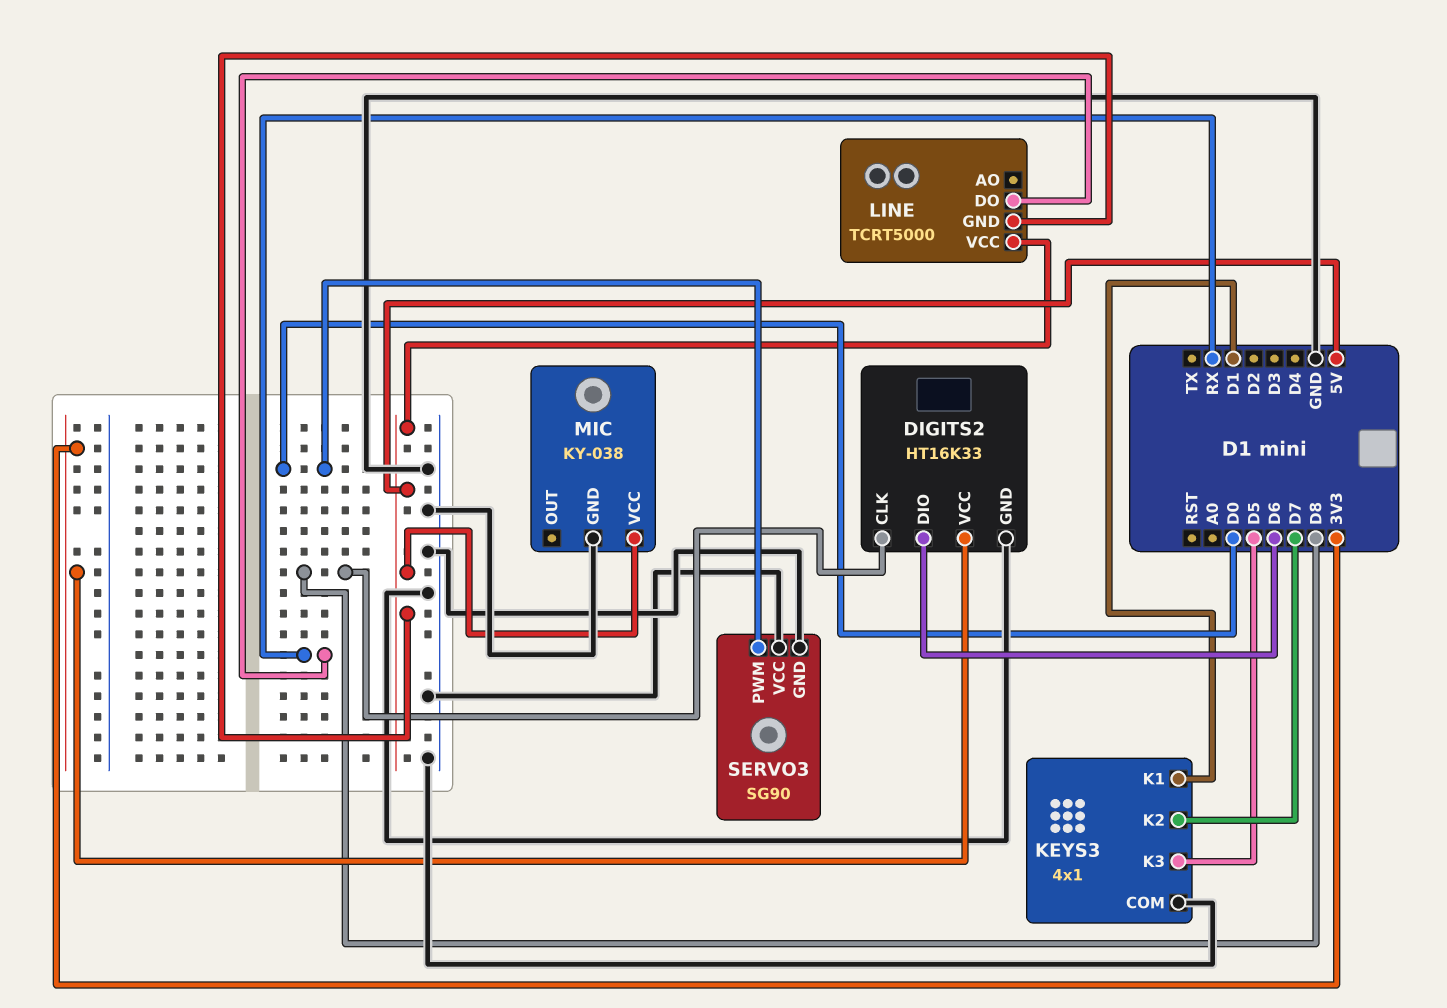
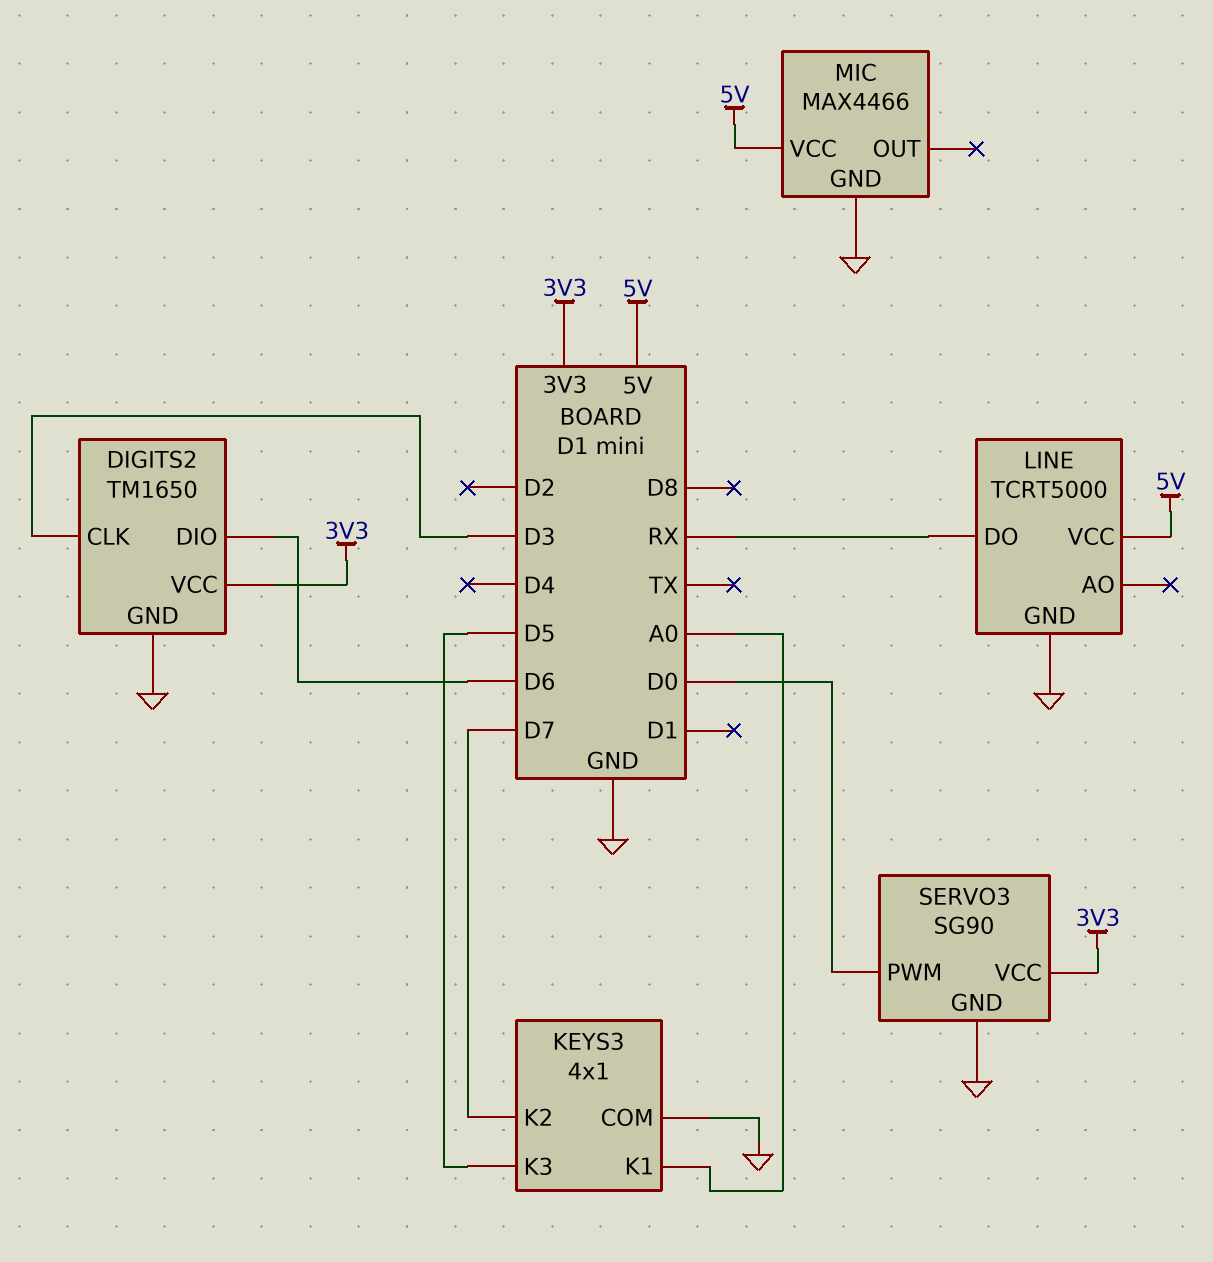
DIGITS2: HT16K33 -> TM1650
DIGITS2 pin CLK: D8 -> D3
KEYS3 pin K1: D1 -> A0
LINE pin GND: 5V -> GND
MIC: KY-038 -> MAX4466
SERVO3 pin VCC: GND -> 3V3

